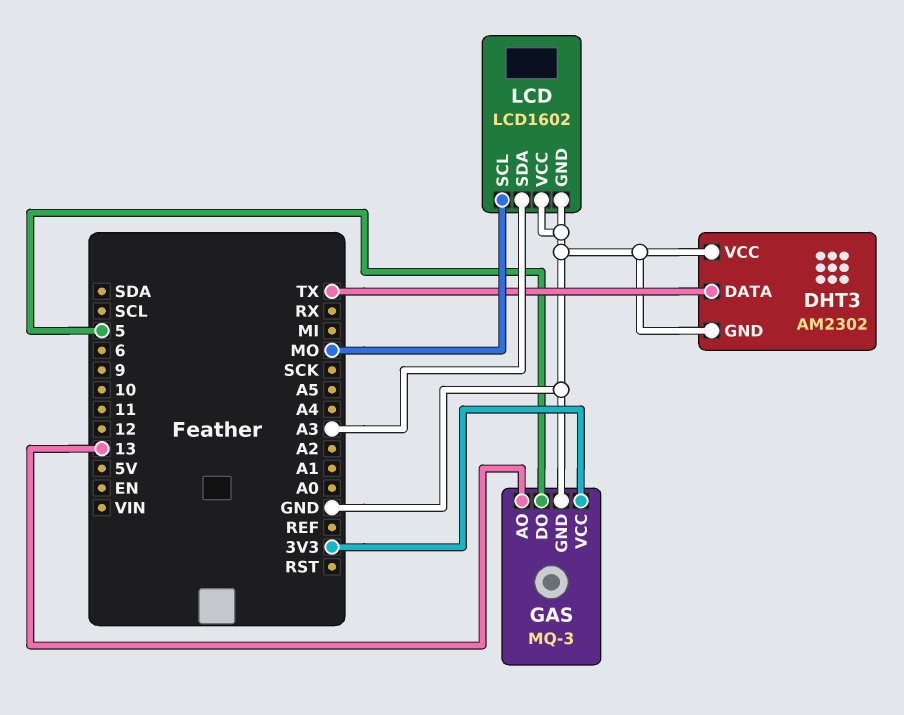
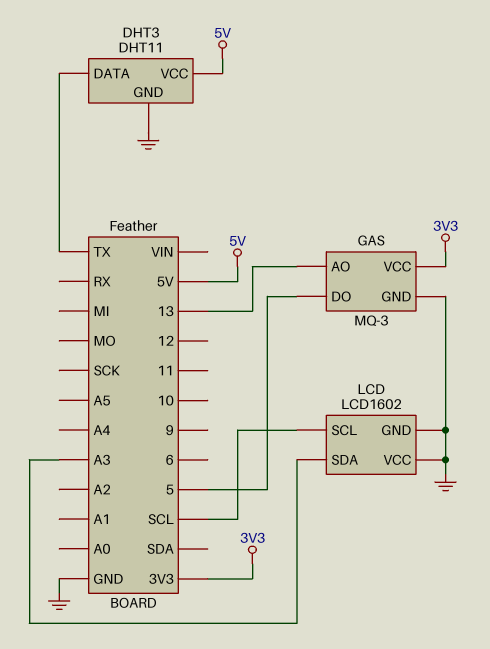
DHT3: AM2302 -> DHT11
DHT3 pin VCC: GND -> 5V
LCD pin SCL: MO -> SCL

